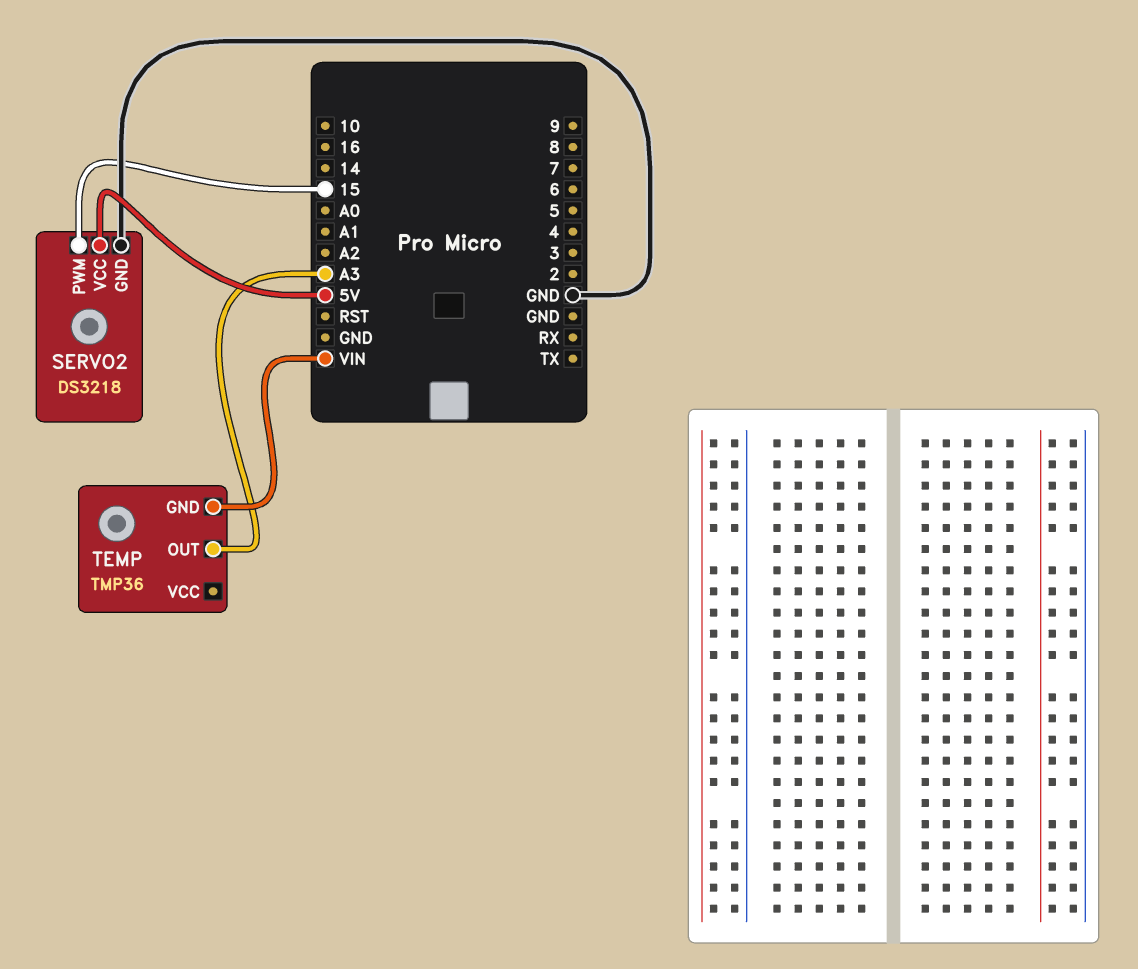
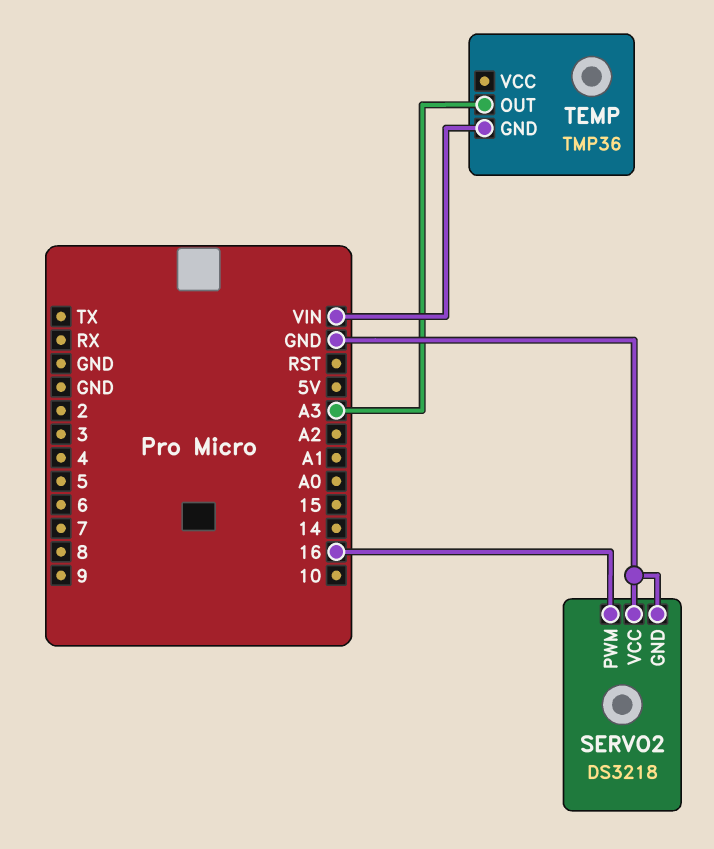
SERVO2 pin PWM: 15 -> 16
SERVO2 pin VCC: 5V -> GND

